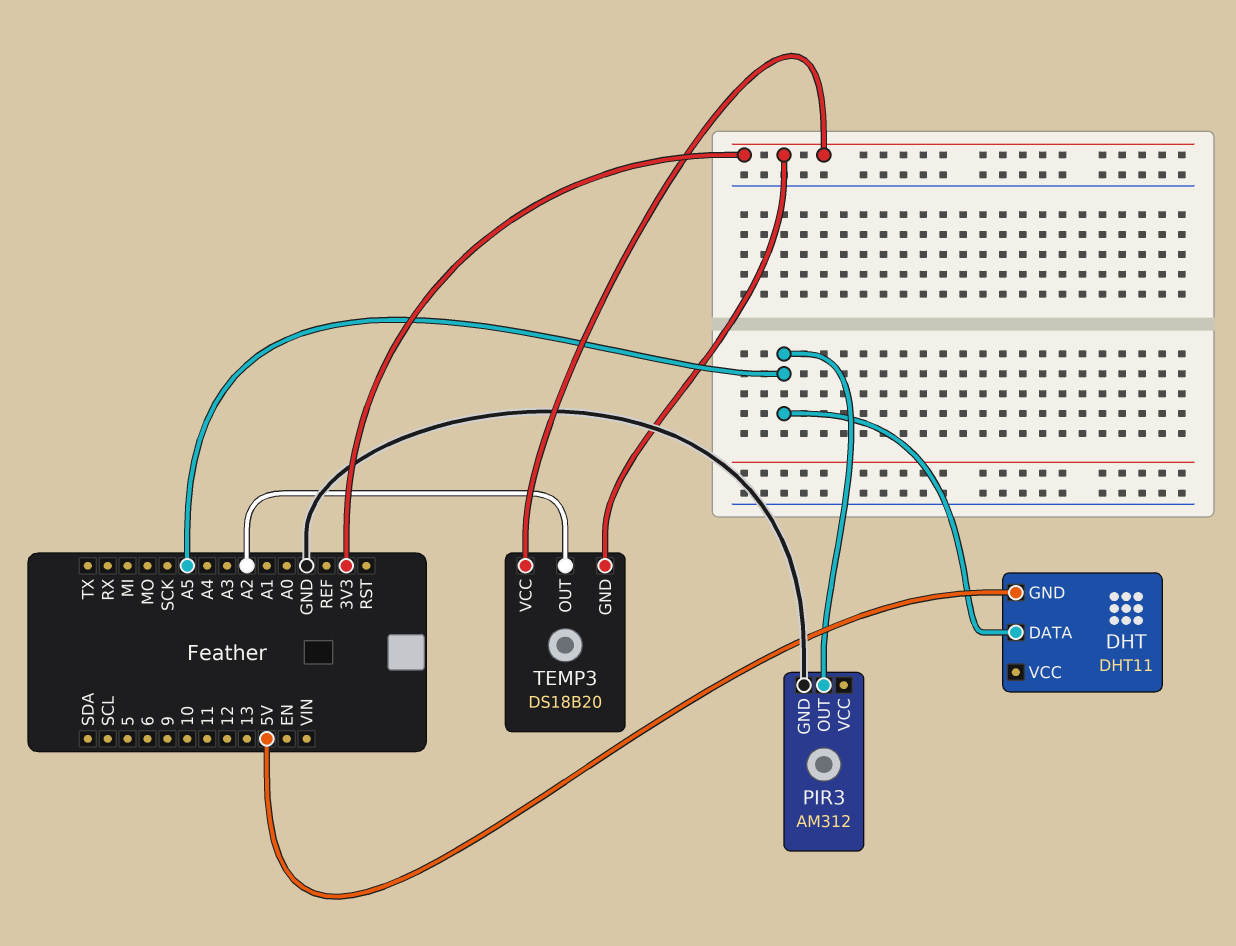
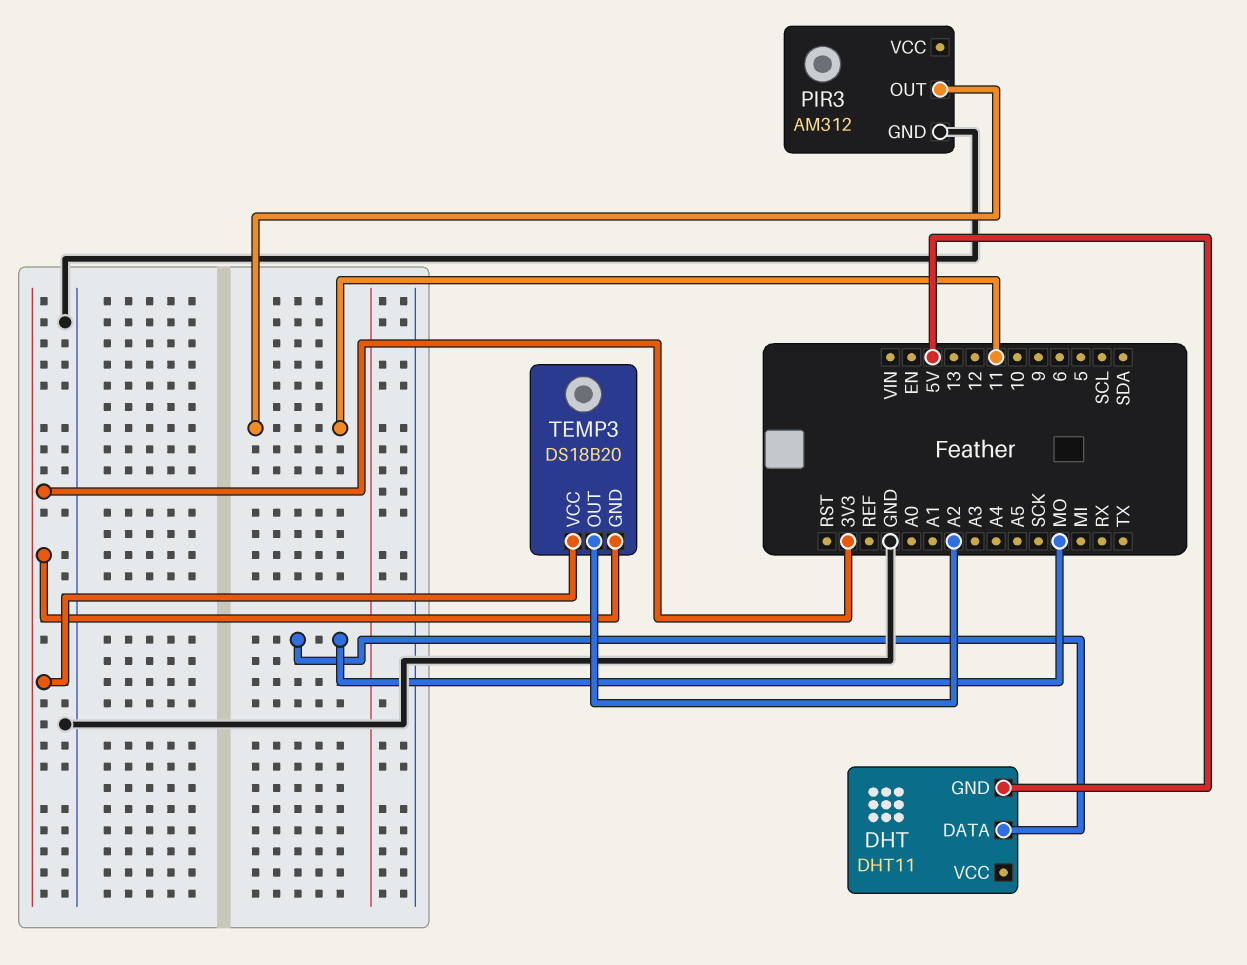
DHT pin DATA: A5 -> MO
PIR3 pin OUT: A5 -> 11

